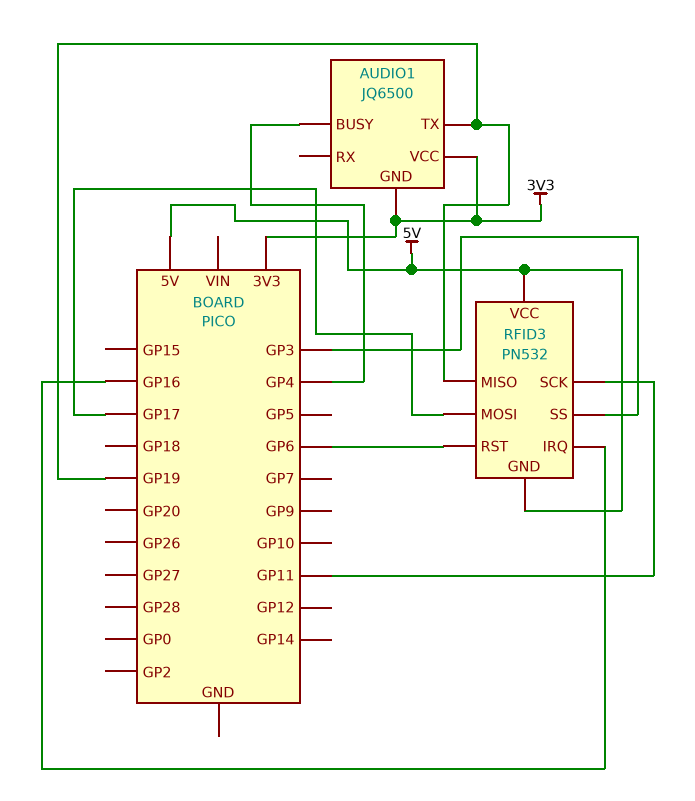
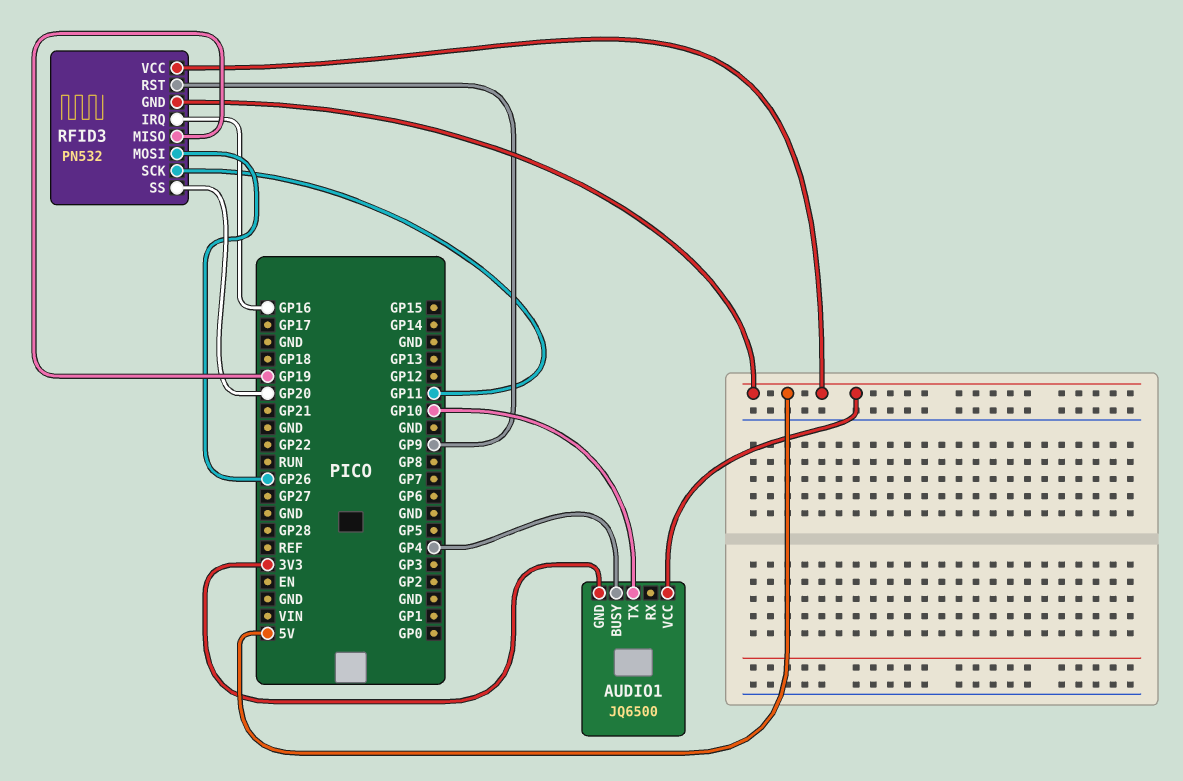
AUDIO1 pin TX: GP19 -> GP10
AUDIO1 pin VCC: 3V3 -> 5V
RFID3 pin MOSI: GP17 -> GP26
RFID3 pin RST: GP6 -> GP9
RFID3 pin SS: GP3 -> GP20

